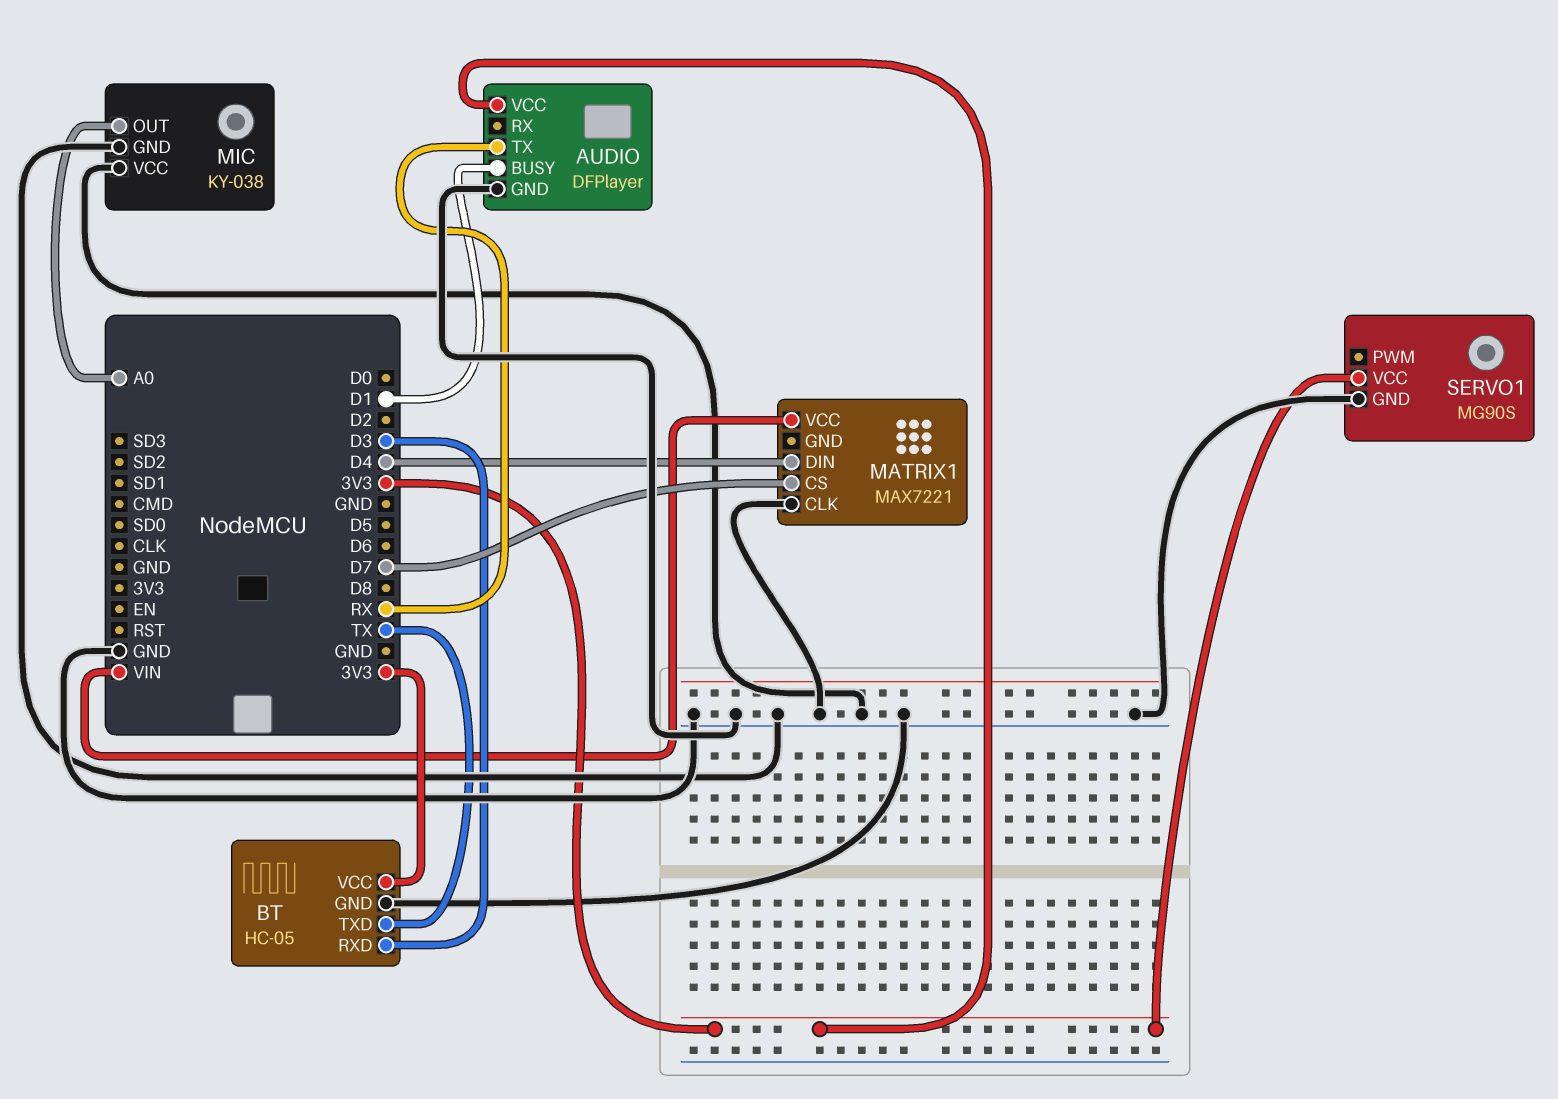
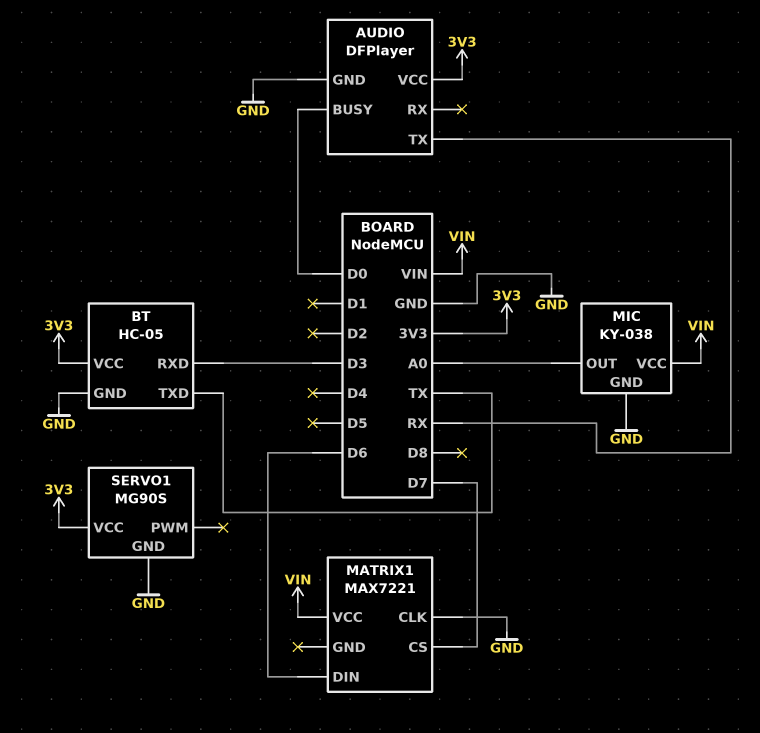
AUDIO pin BUSY: D1 -> D0
MATRIX1 pin DIN: D4 -> D6
MIC pin VCC: GND -> VIN

